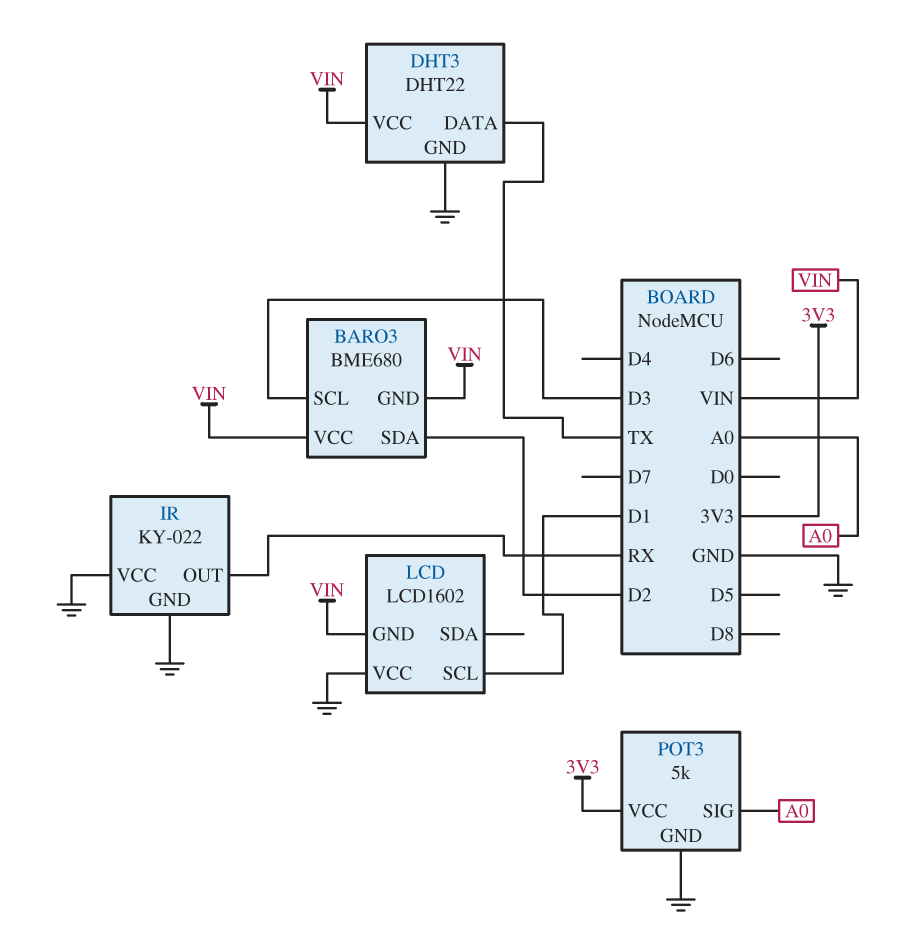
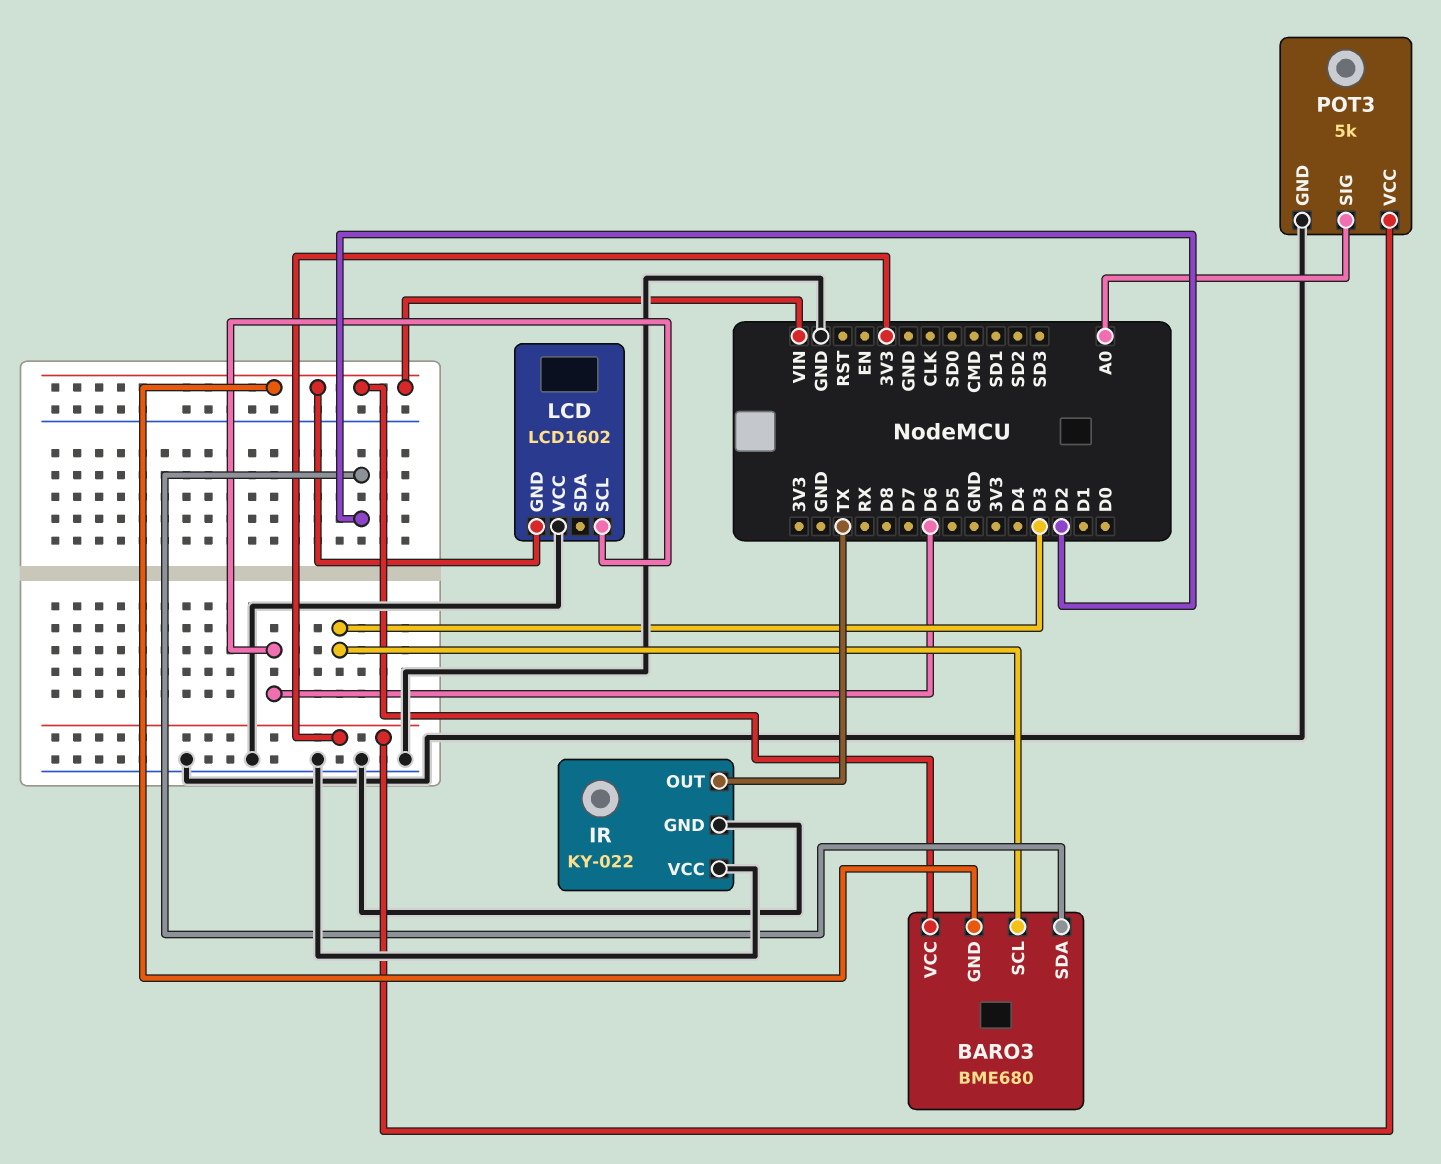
DHT3: DHT22 -> none
DHT3 pin DATA: TX -> none
DHT3 pin GND: GND -> none
DHT3 pin VCC: VIN -> none
IR pin OUT: RX -> TX
LCD pin SCL: D1 -> D6

